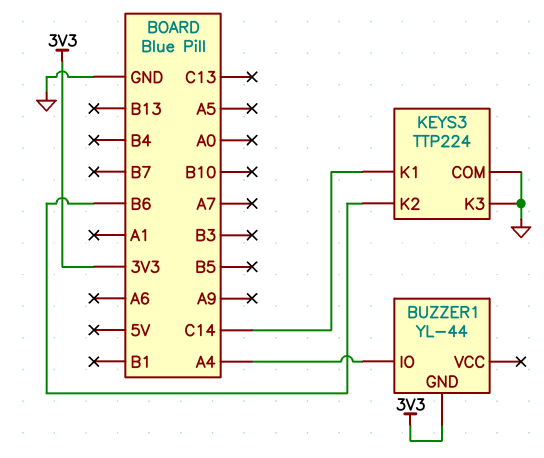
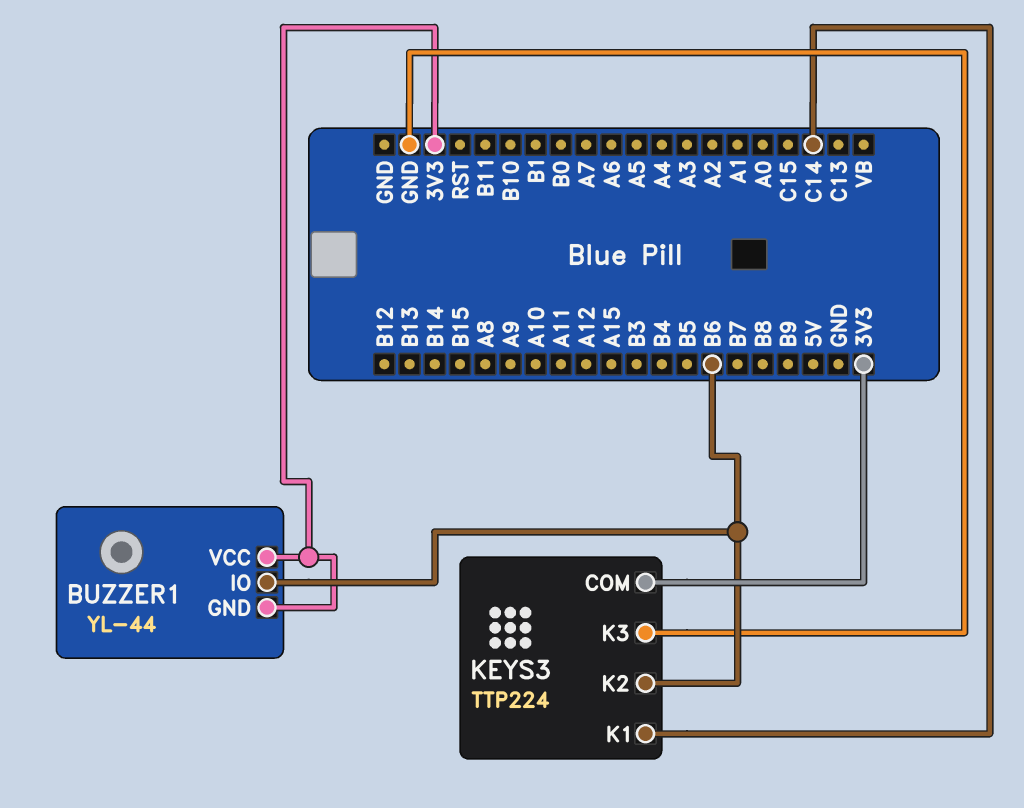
BUZZER1 pin IO: A4 -> B6
BUZZER1 pin VCC: none -> 3V3
KEYS3 pin COM: GND -> 3V3

